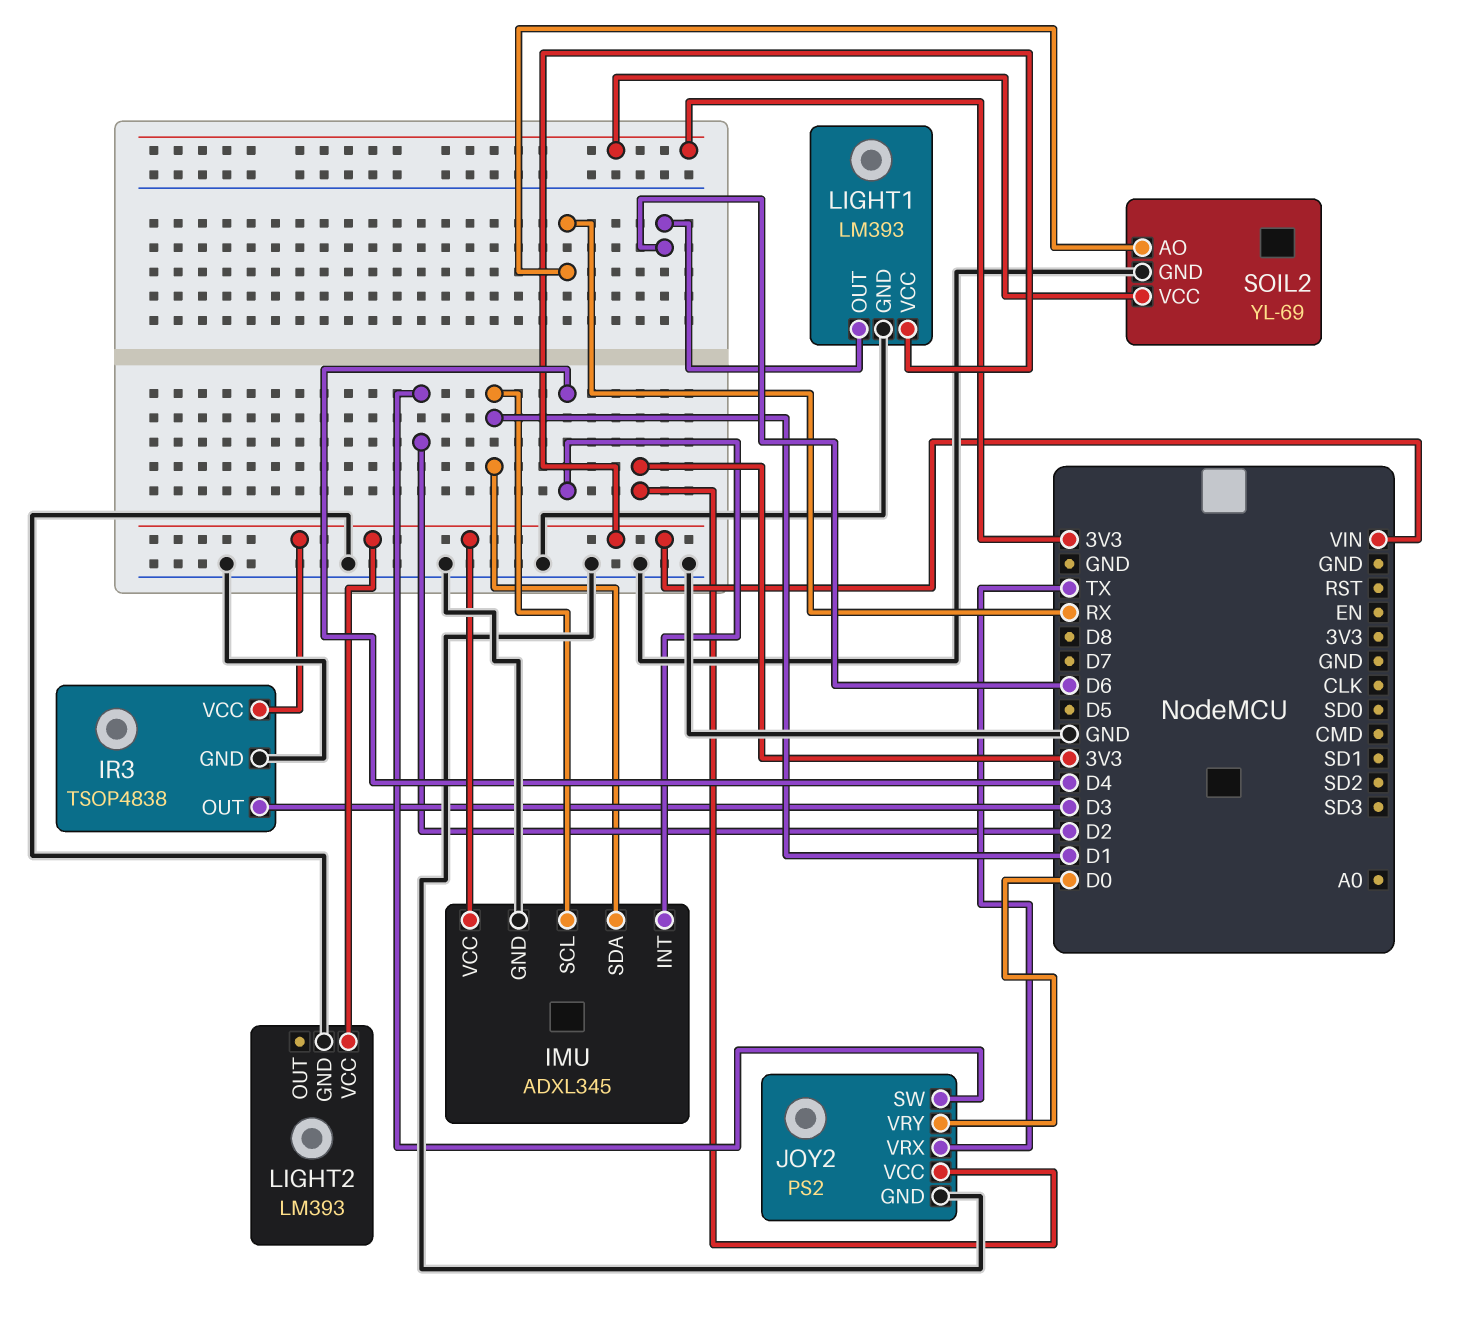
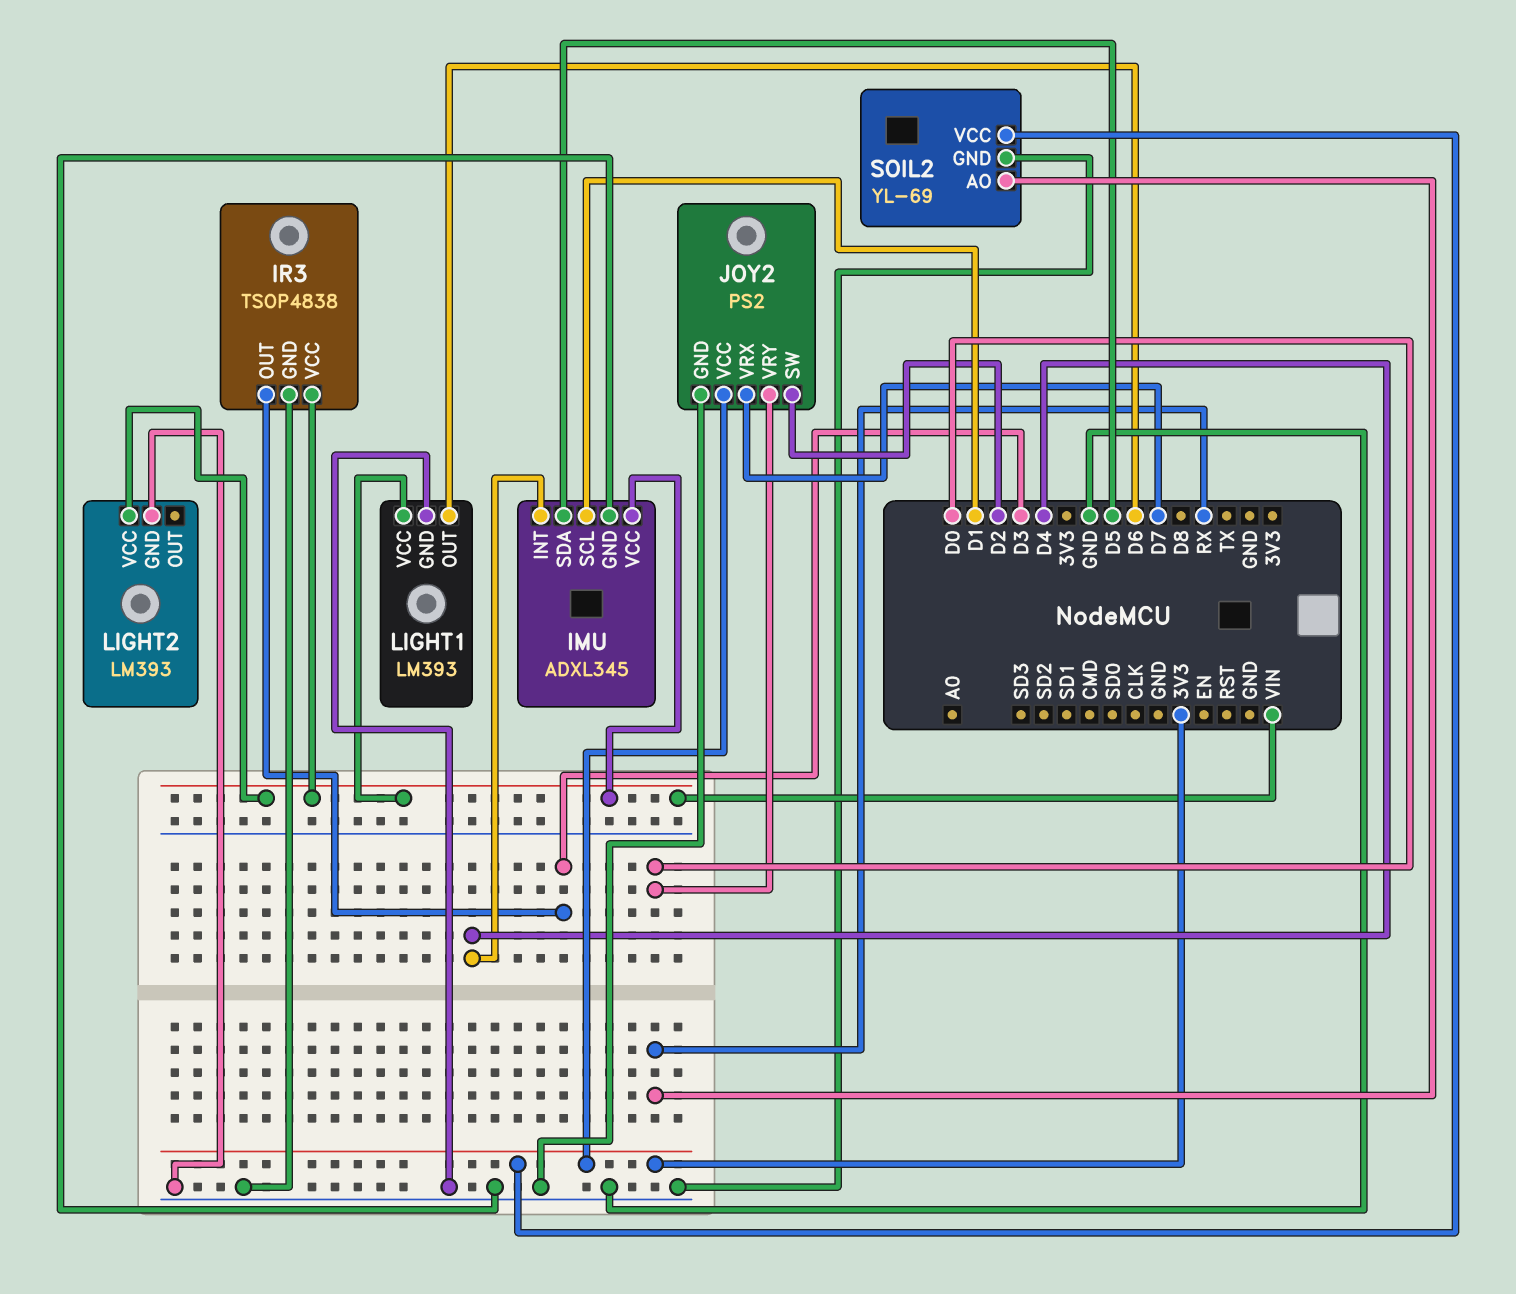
IMU pin SDA: D1 -> D5
JOY2 pin VRX: TX -> D7

